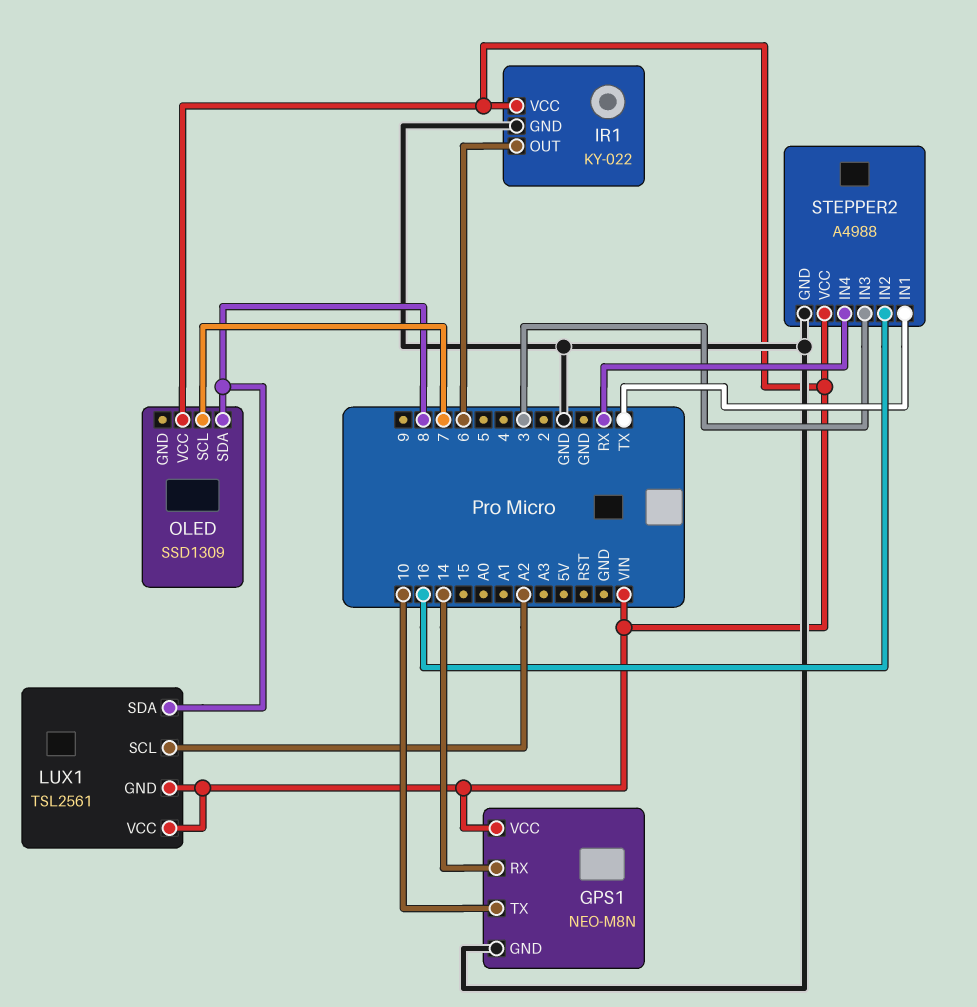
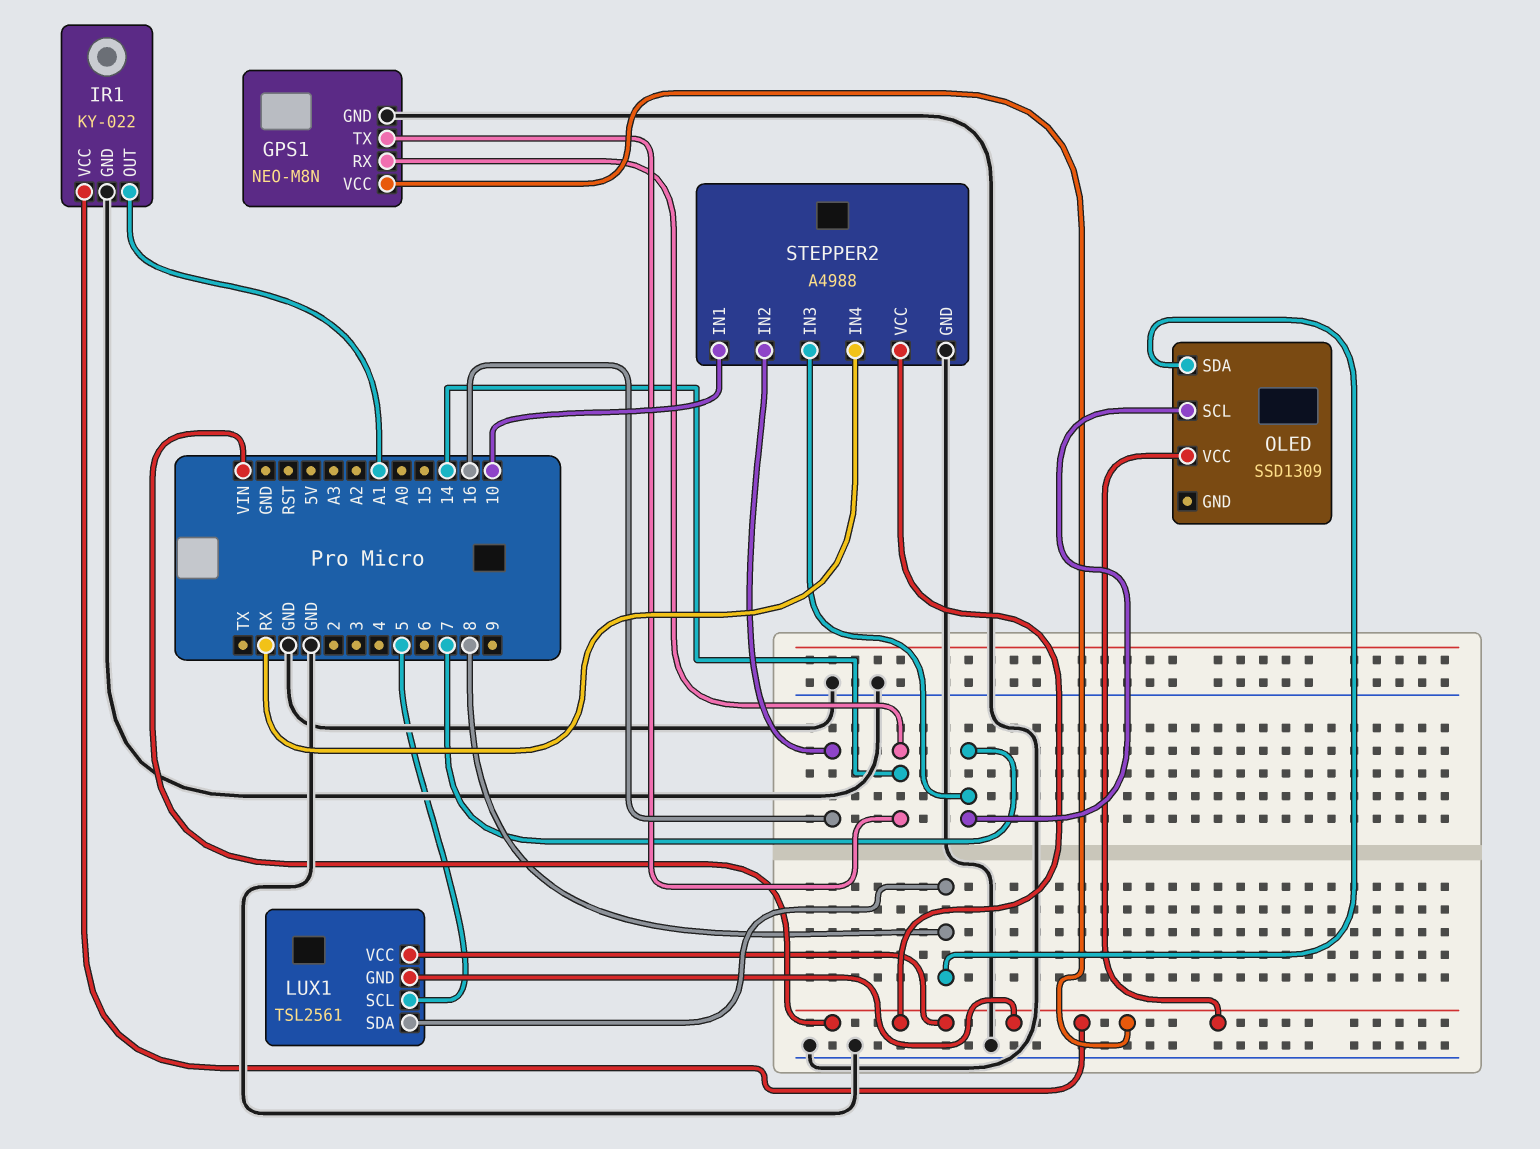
GPS1 pin TX: 10 -> 14
IR1 pin OUT: 6 -> A1
LUX1 pin SCL: A2 -> 5
STEPPER2 pin IN1: TX -> 10
STEPPER2 pin IN3: 3 -> 7

